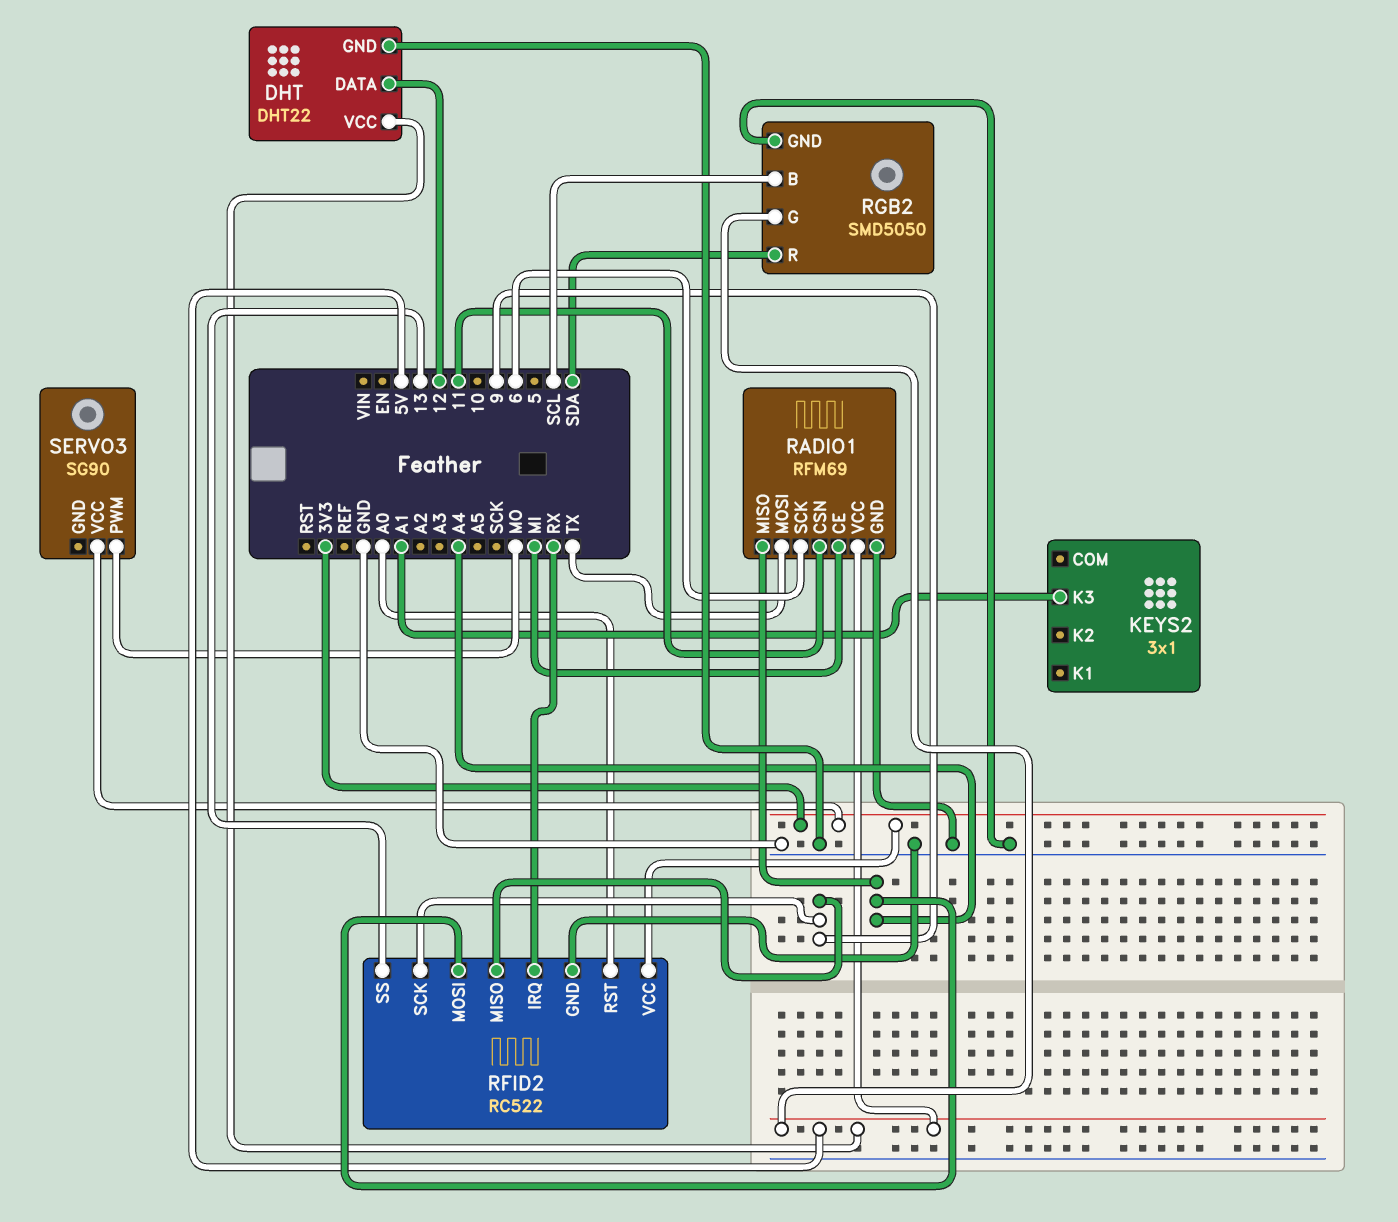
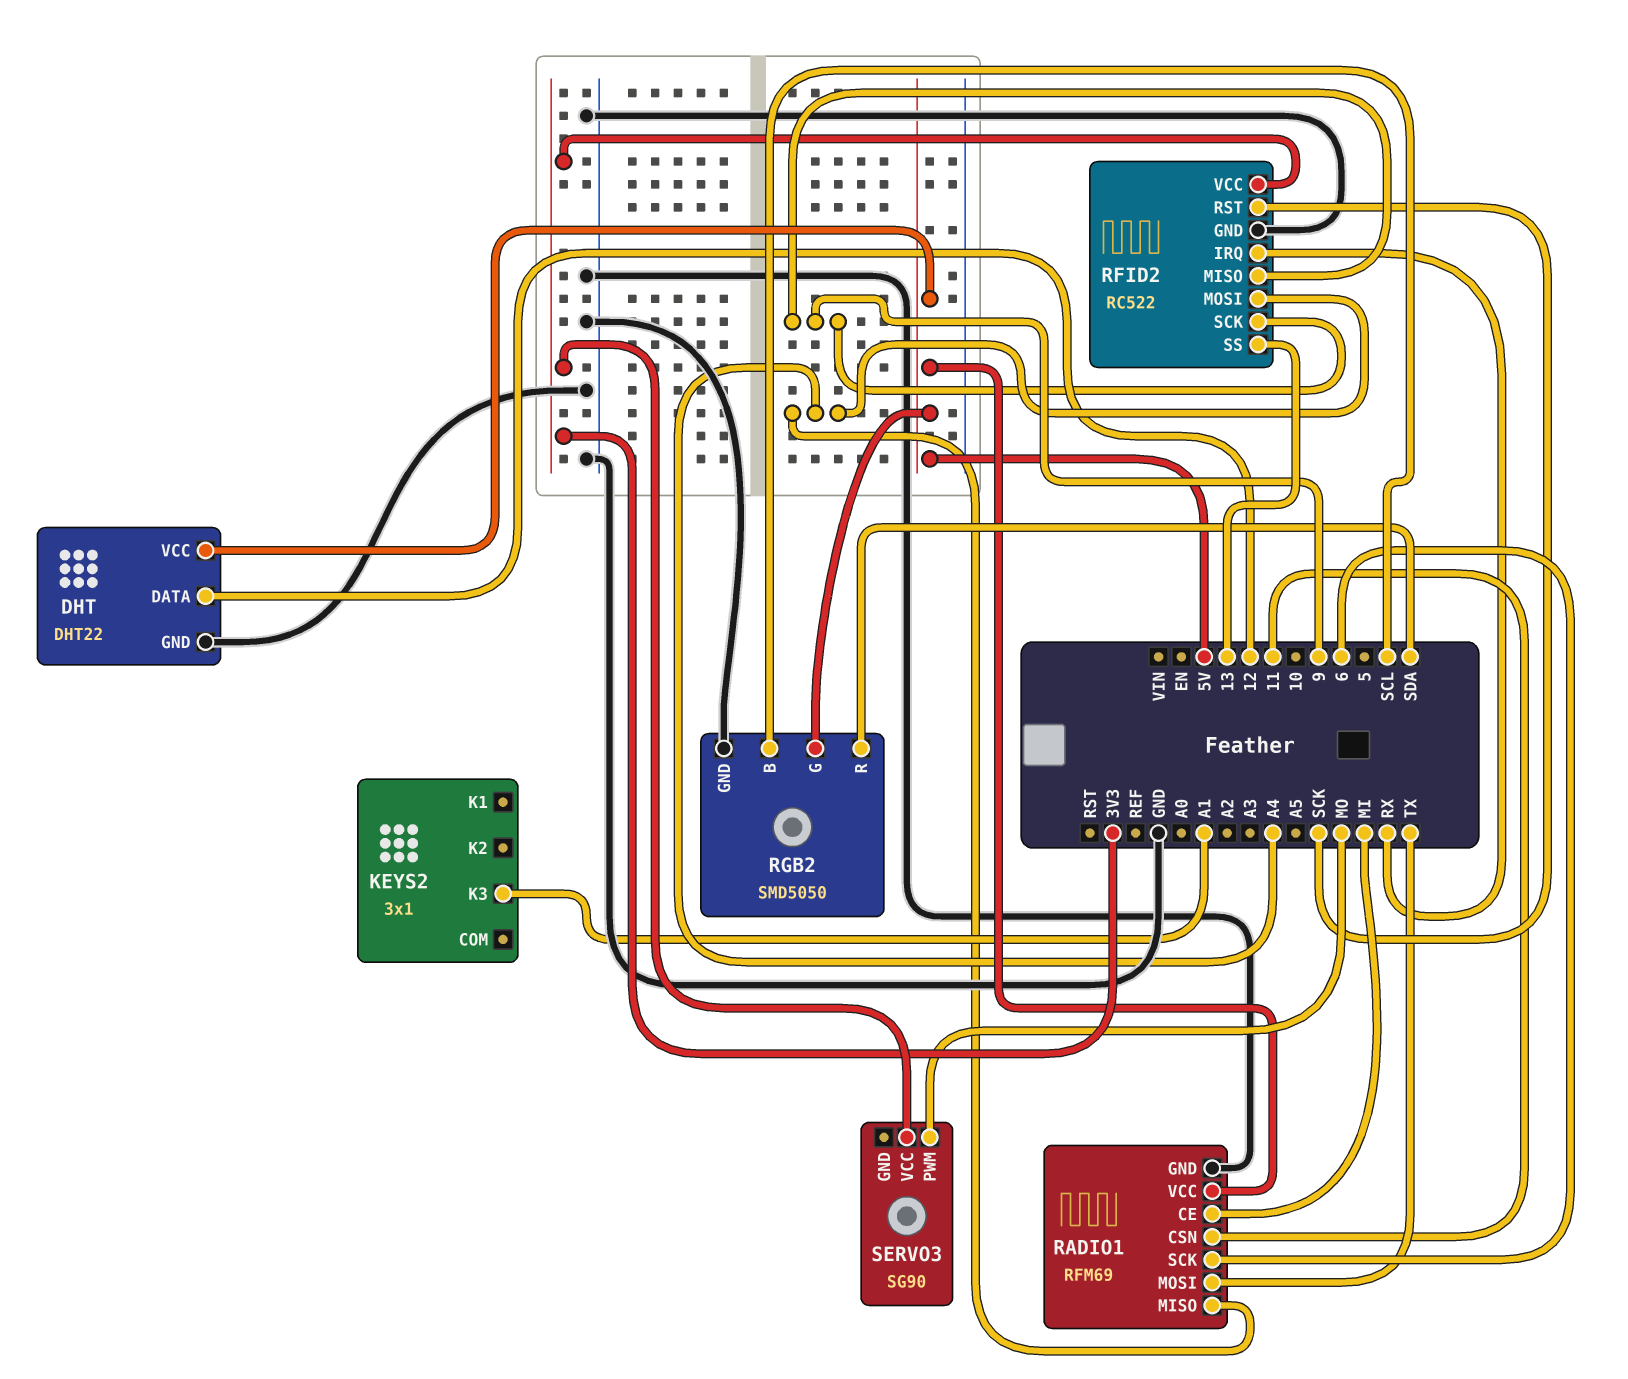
RFID2 pin RST: A0 -> SCK

